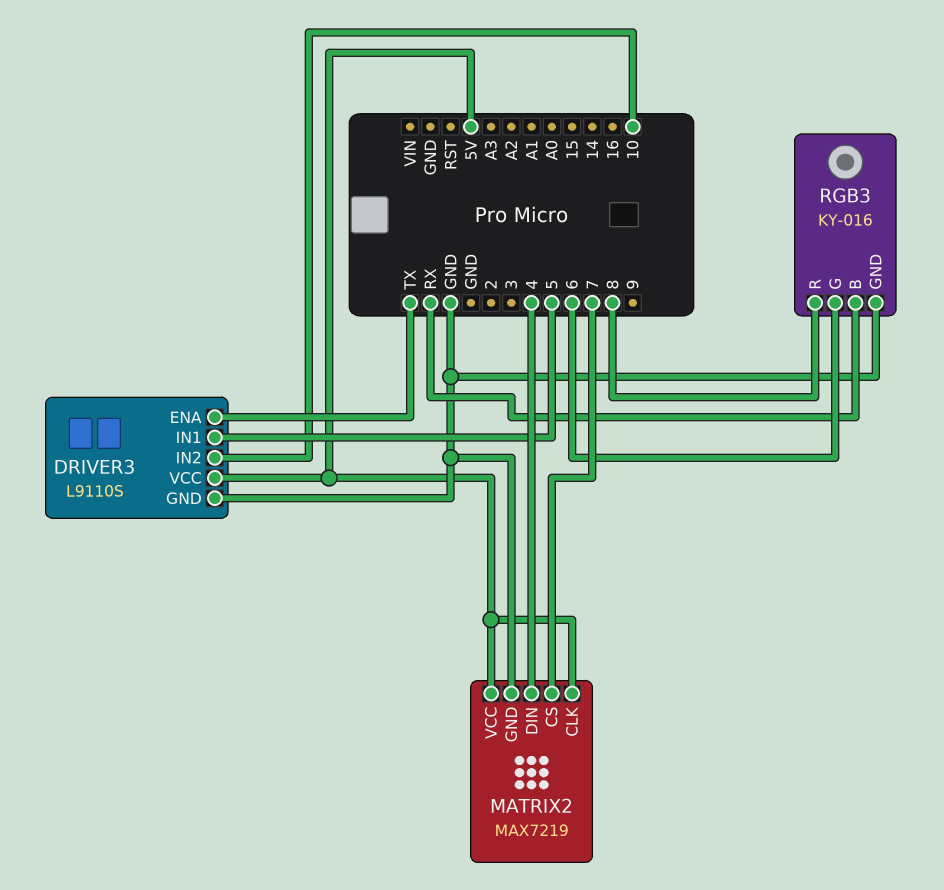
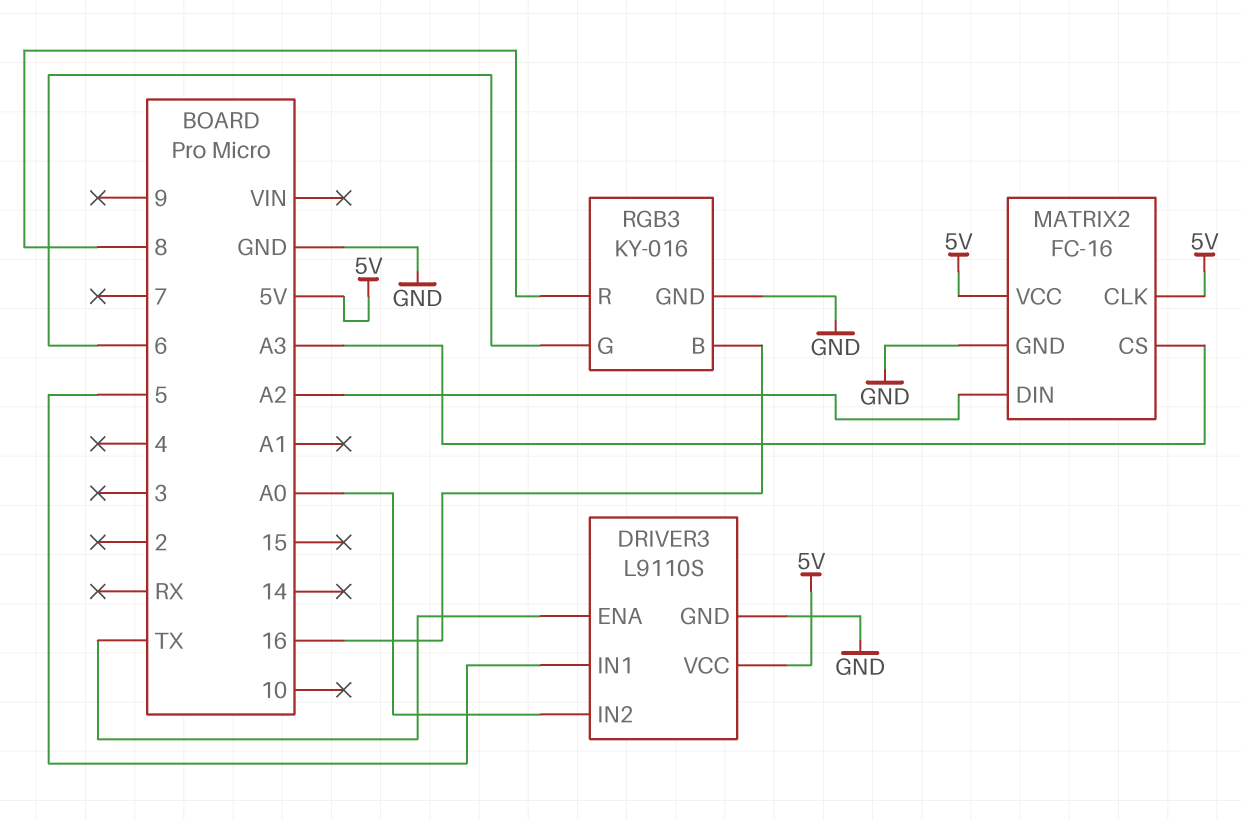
DRIVER3 pin IN2: 10 -> A0
MATRIX2: MAX7219 -> FC-16
MATRIX2 pin CS: 7 -> A3
MATRIX2 pin DIN: 4 -> A2
RGB3 pin B: RX -> 16

